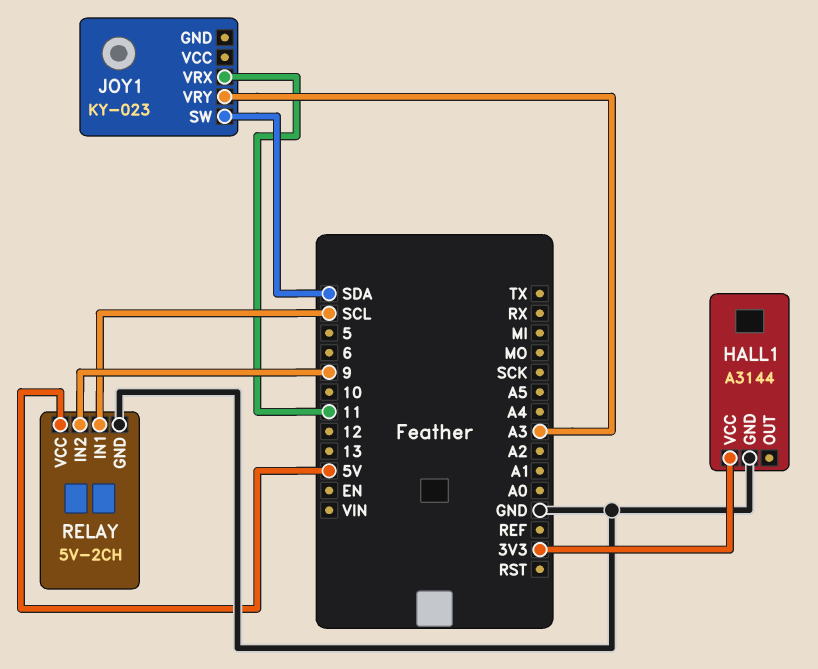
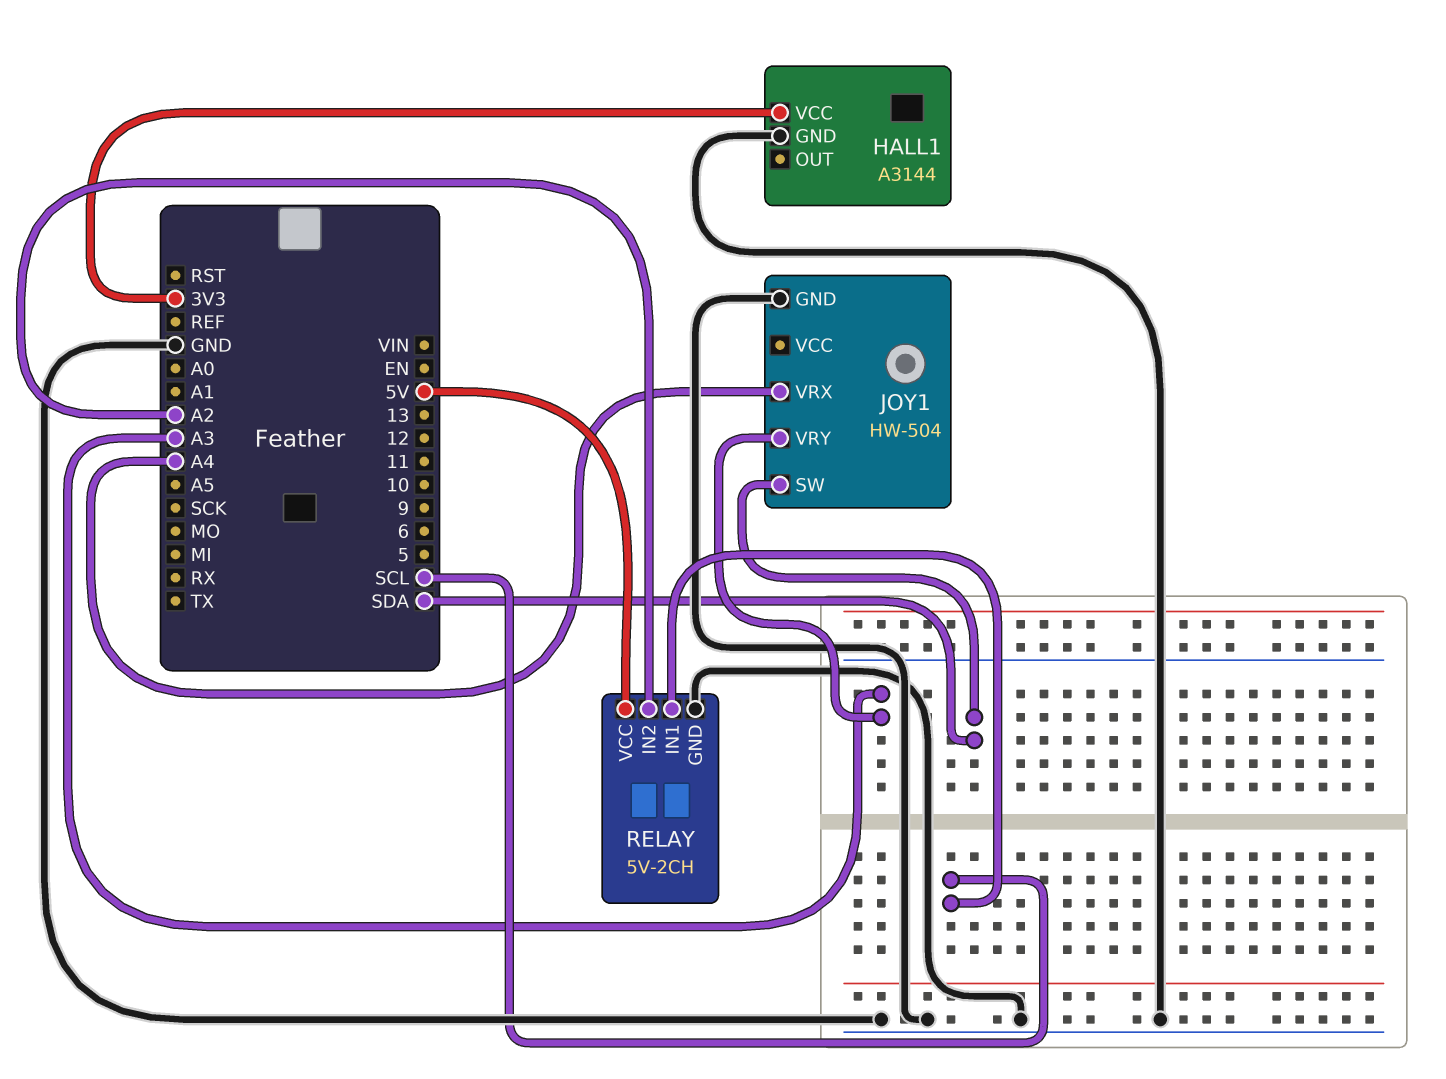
JOY1: KY-023 -> HW-504
JOY1 pin GND: none -> GND
JOY1 pin VRX: 11 -> A4
RELAY pin IN2: 9 -> A2

